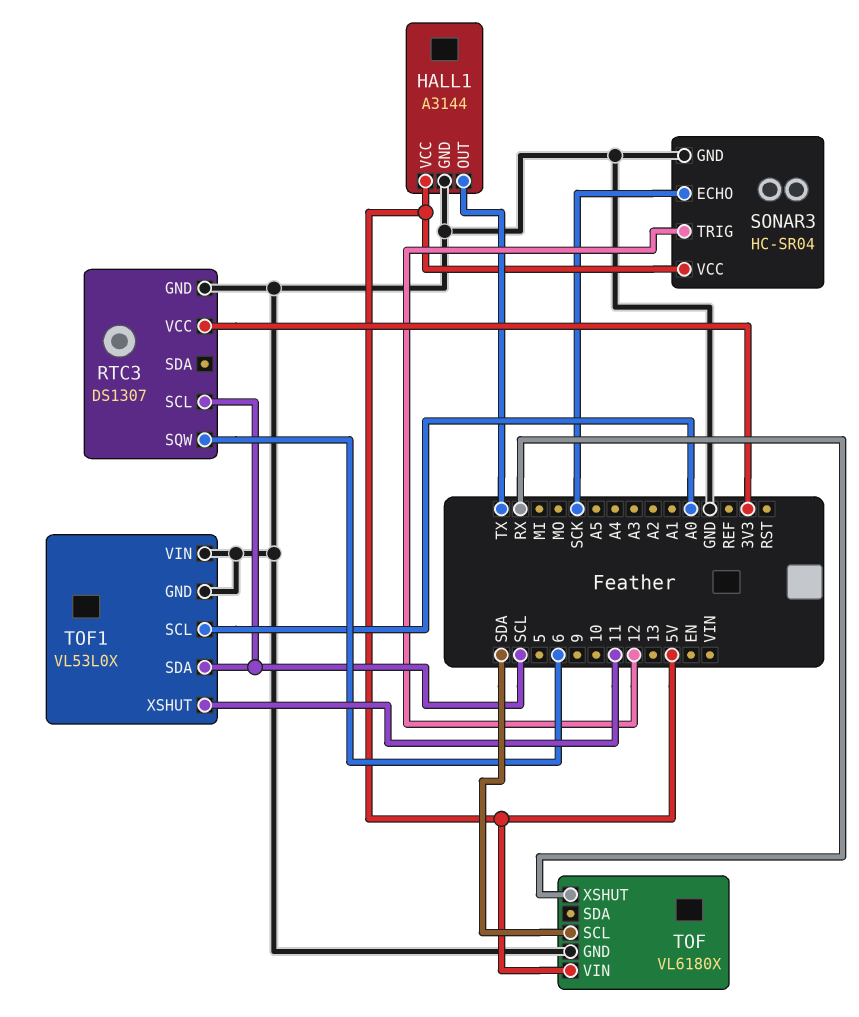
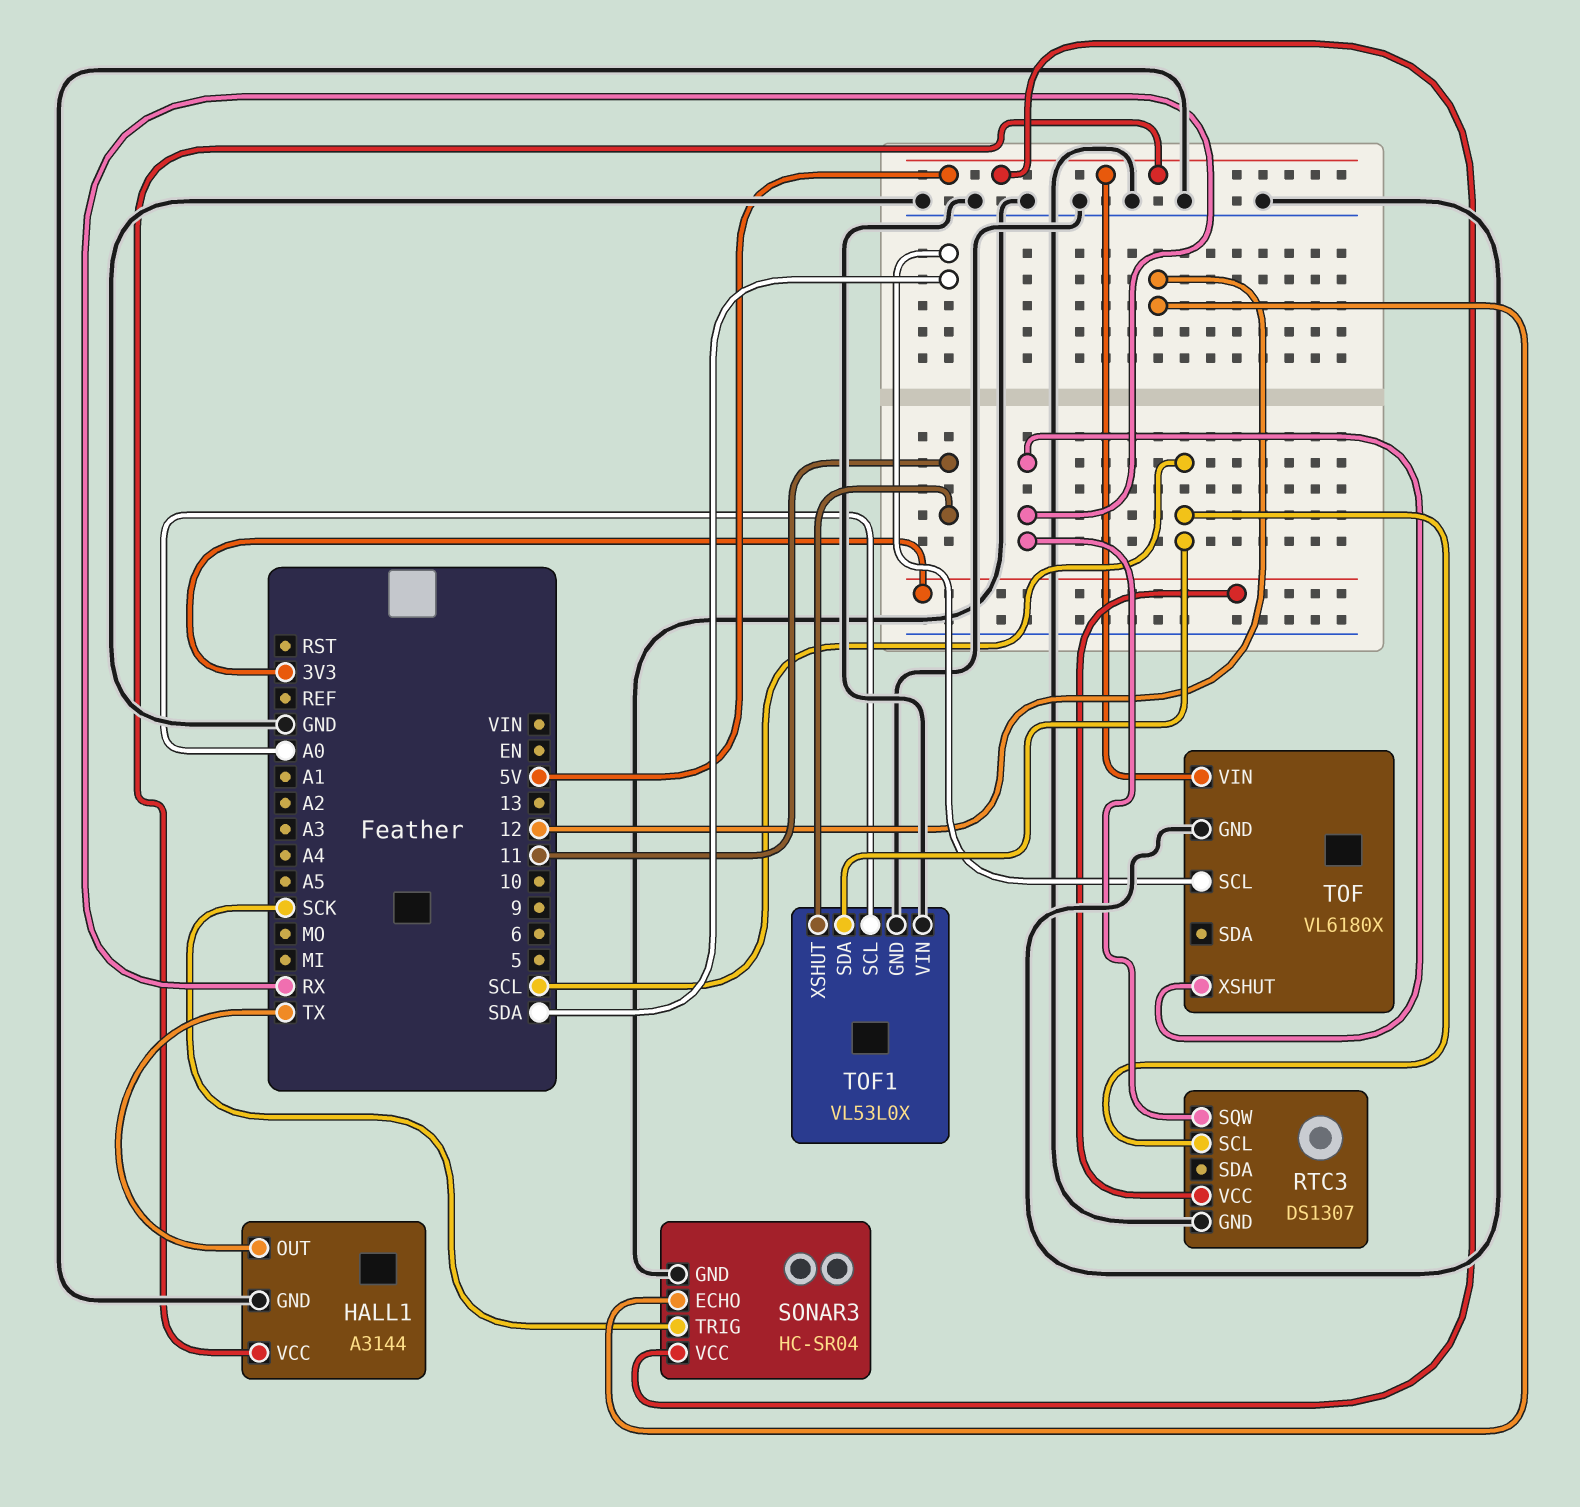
RTC3 pin SQW: 6 -> RX
SONAR3 pin ECHO: SCK -> 12
SONAR3 pin TRIG: 12 -> SCK

